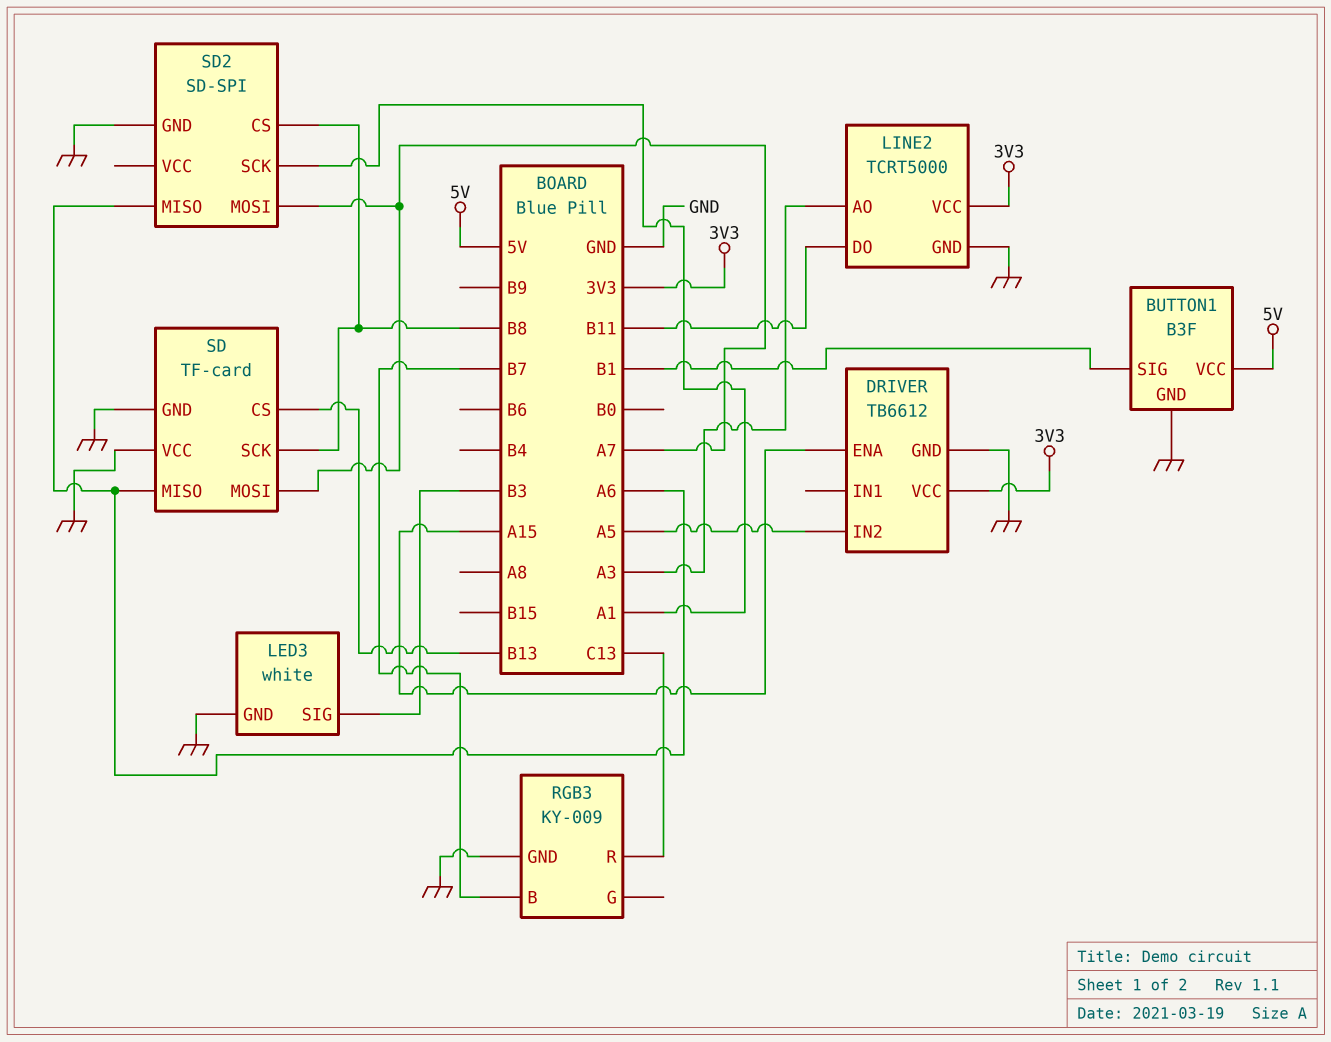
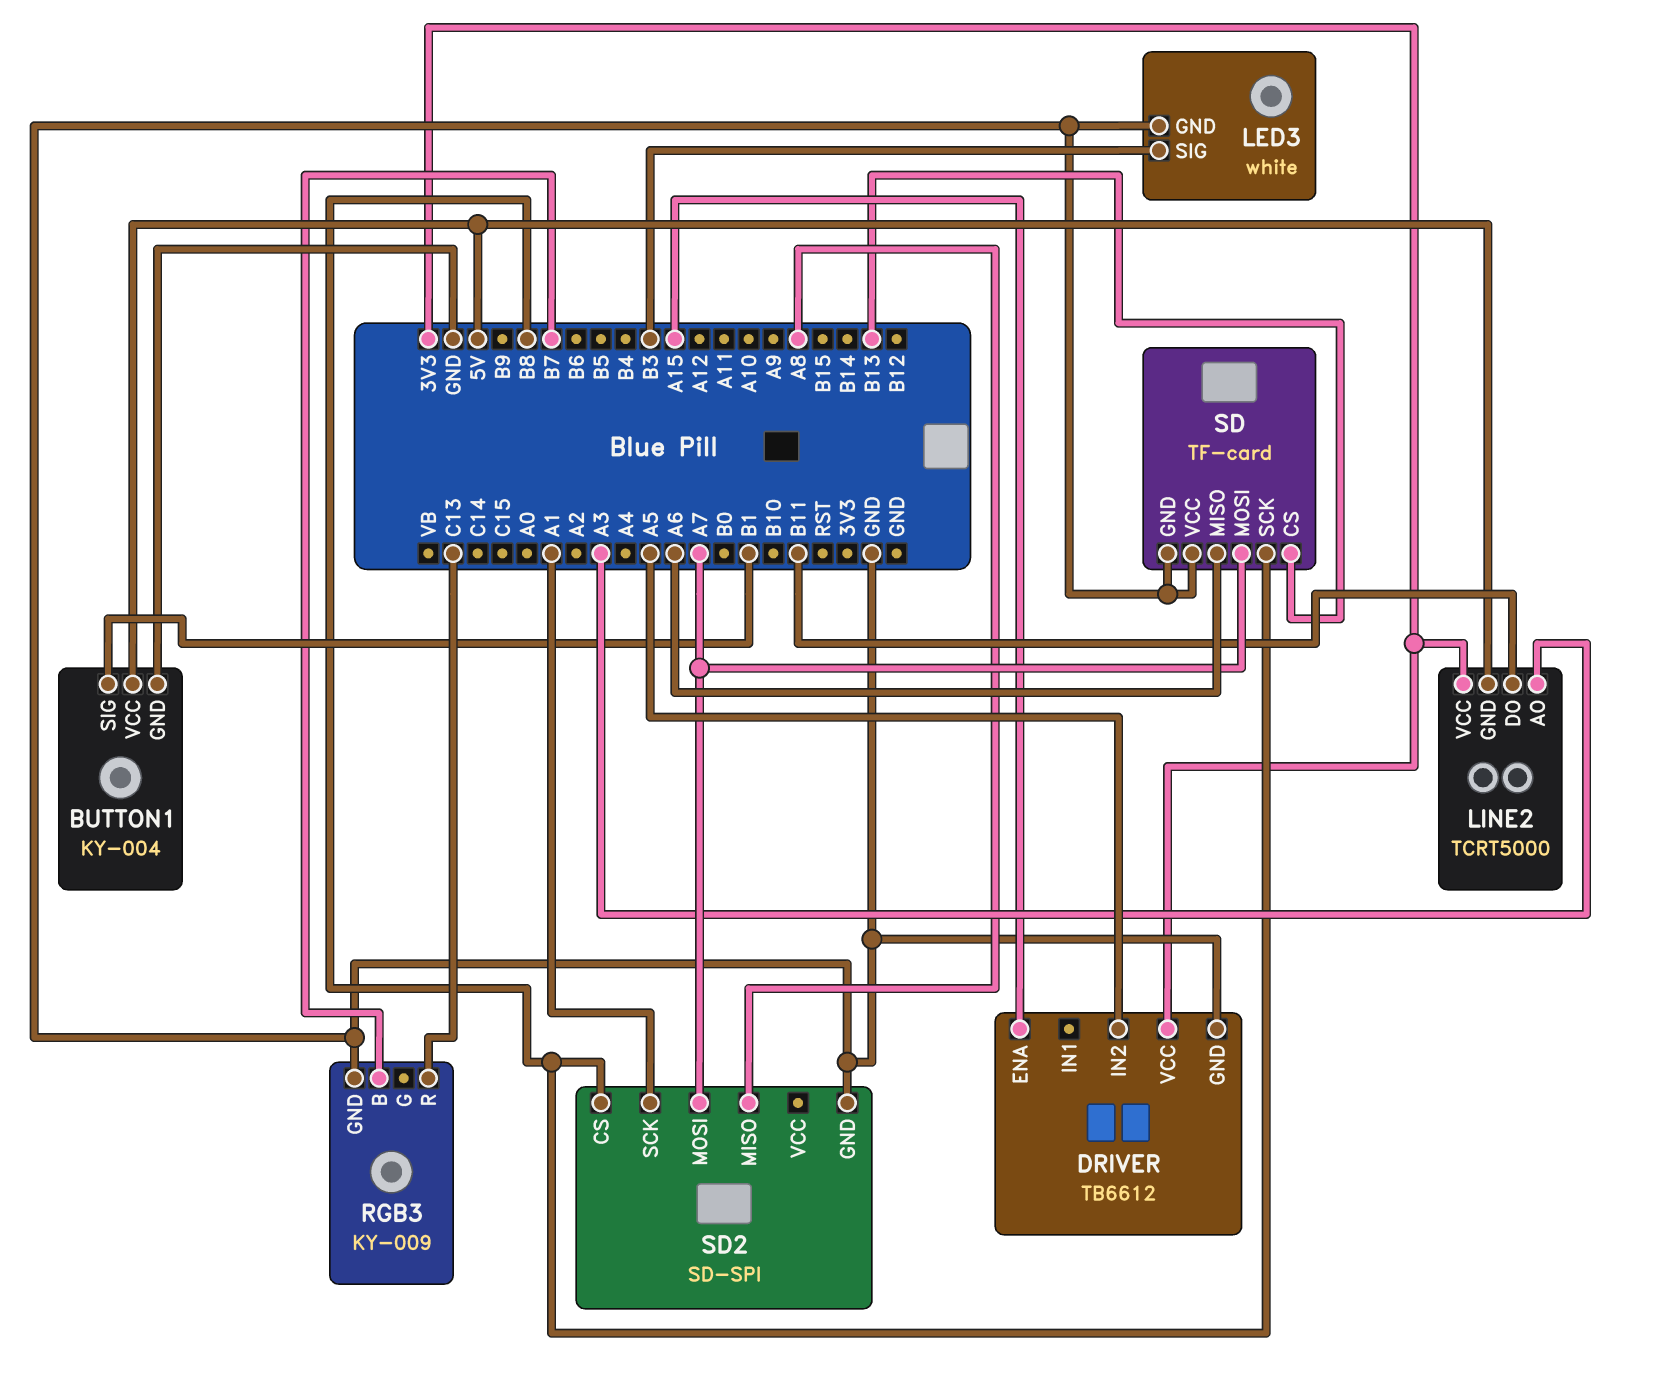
BUTTON1: B3F -> KY-004
LINE2 pin GND: GND -> 5V
SD2 pin MISO: A6 -> A8

